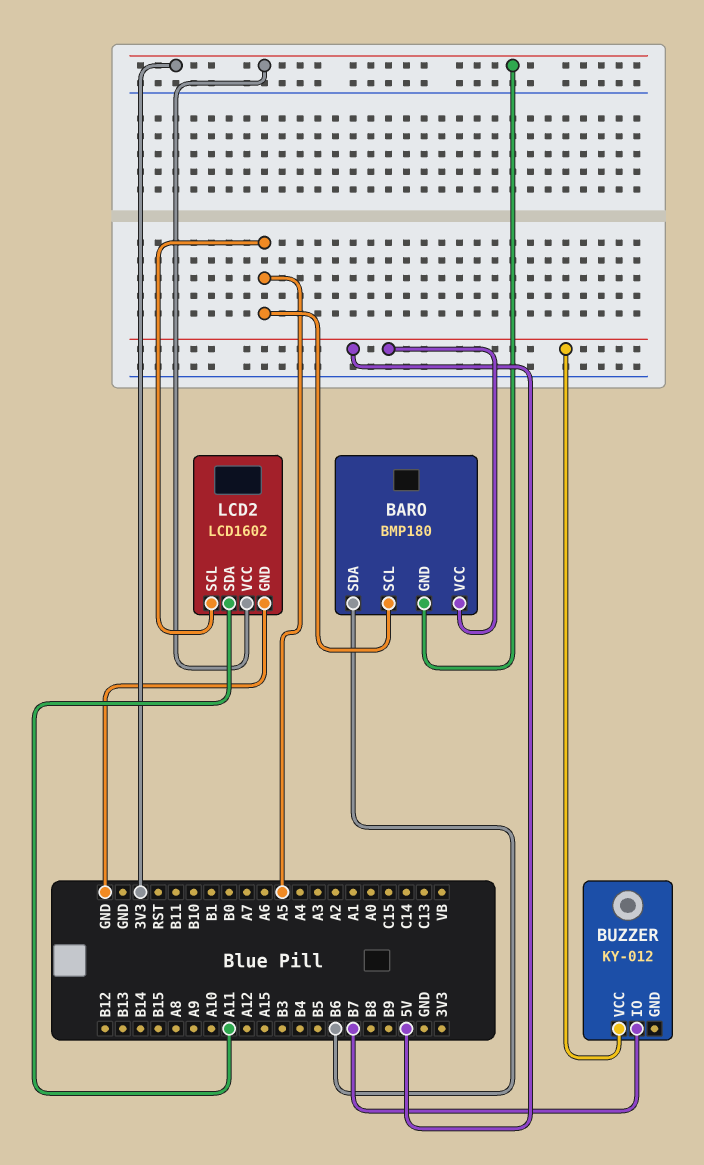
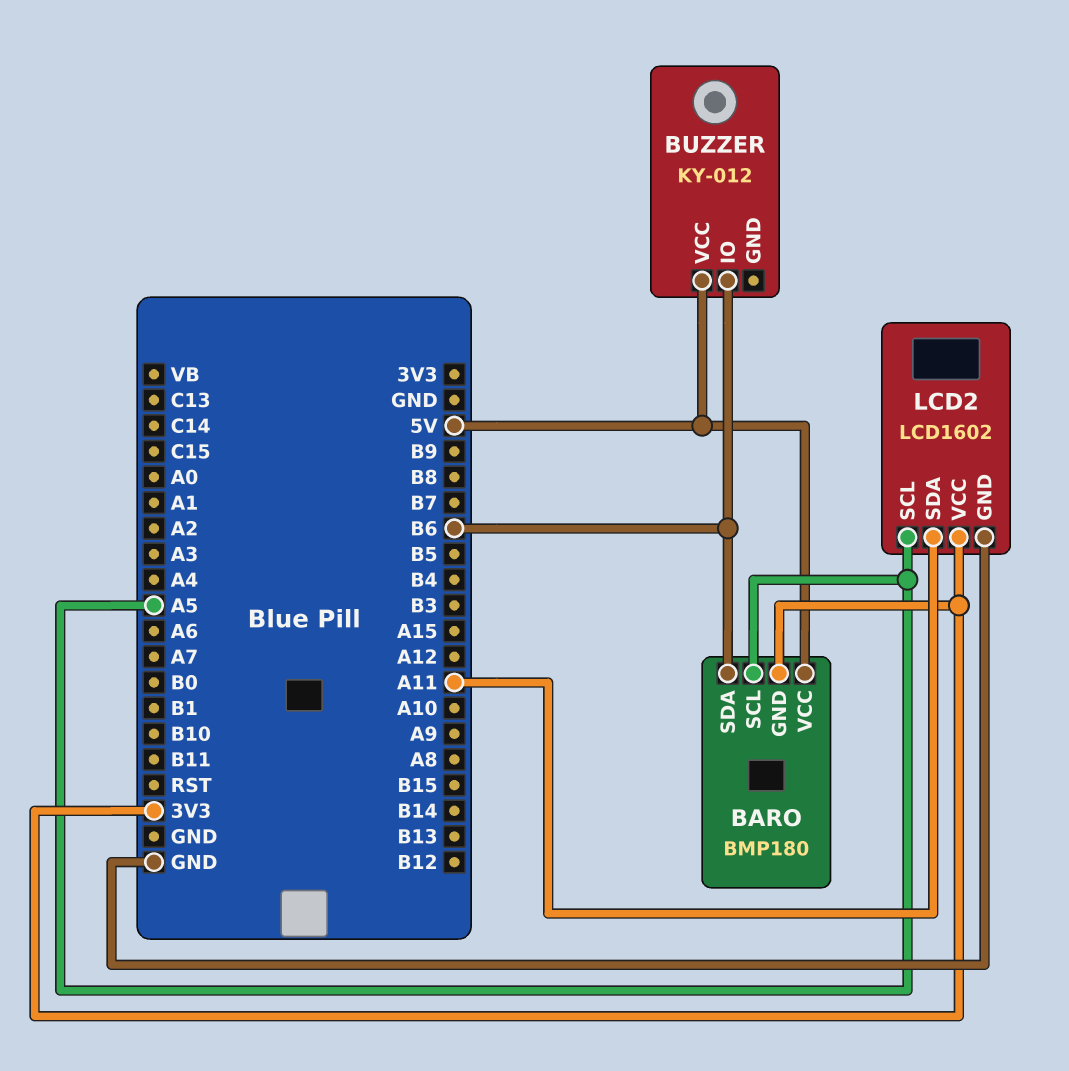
BUZZER pin IO: B7 -> B6

